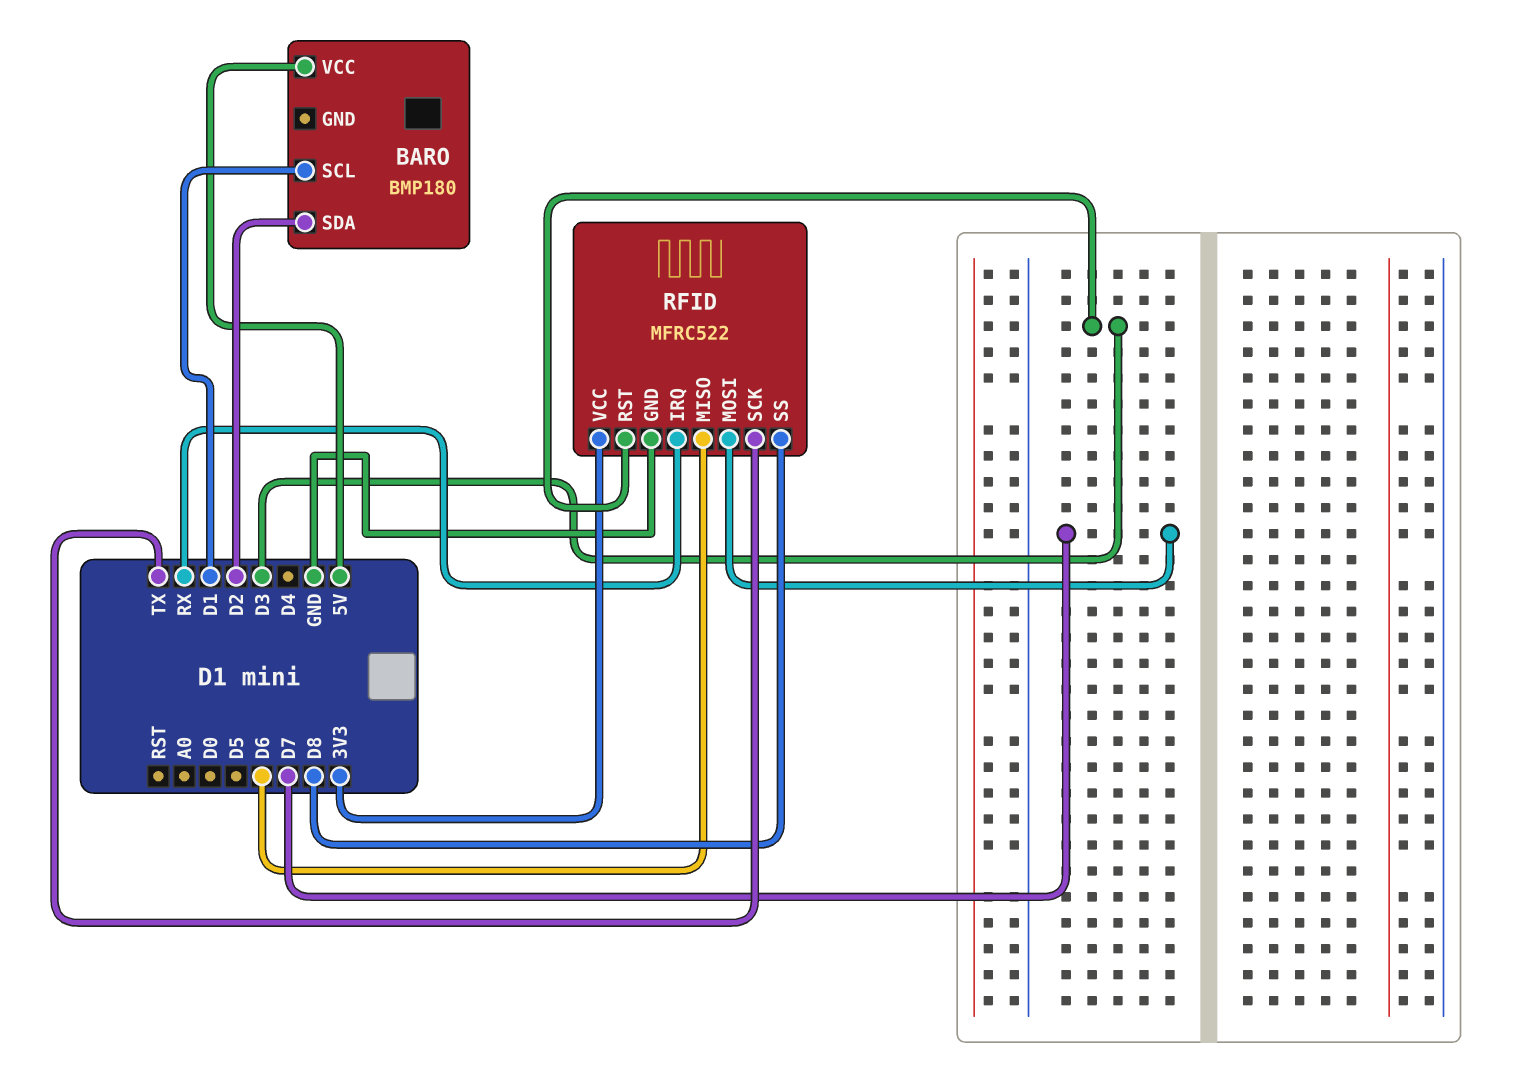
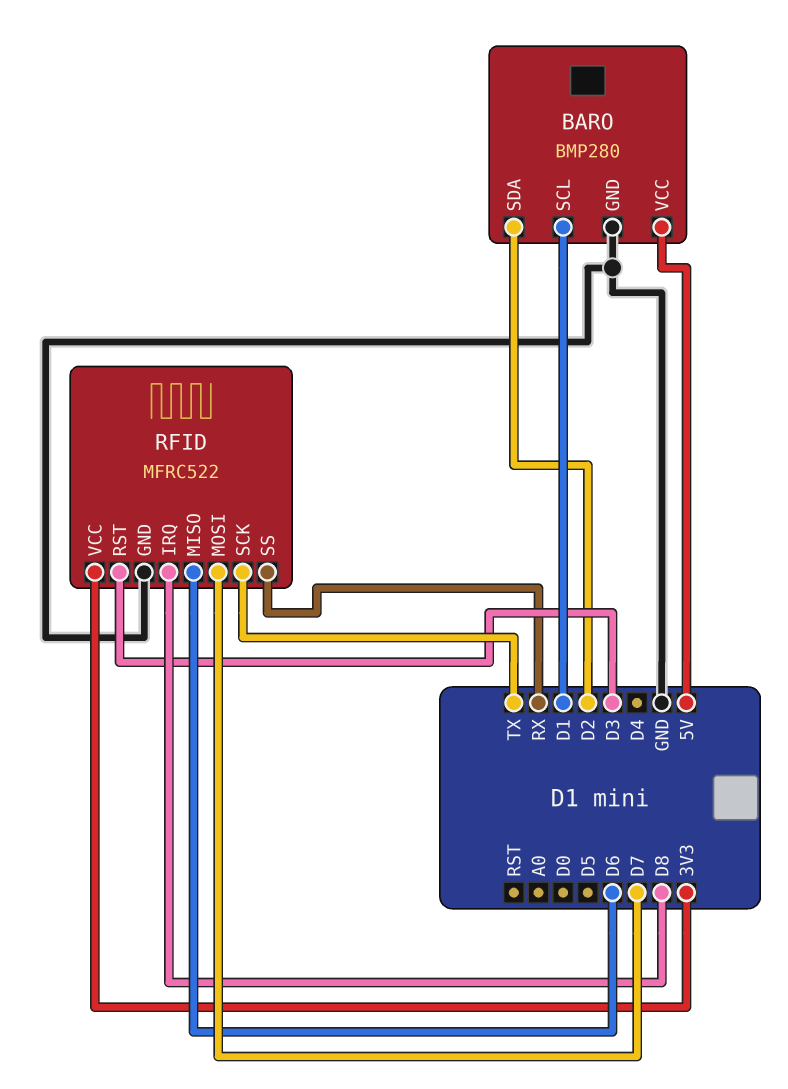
BARO: BMP180 -> BMP280
BARO pin GND: none -> GND
RFID pin IRQ: RX -> D8
RFID pin SS: D8 -> RX

